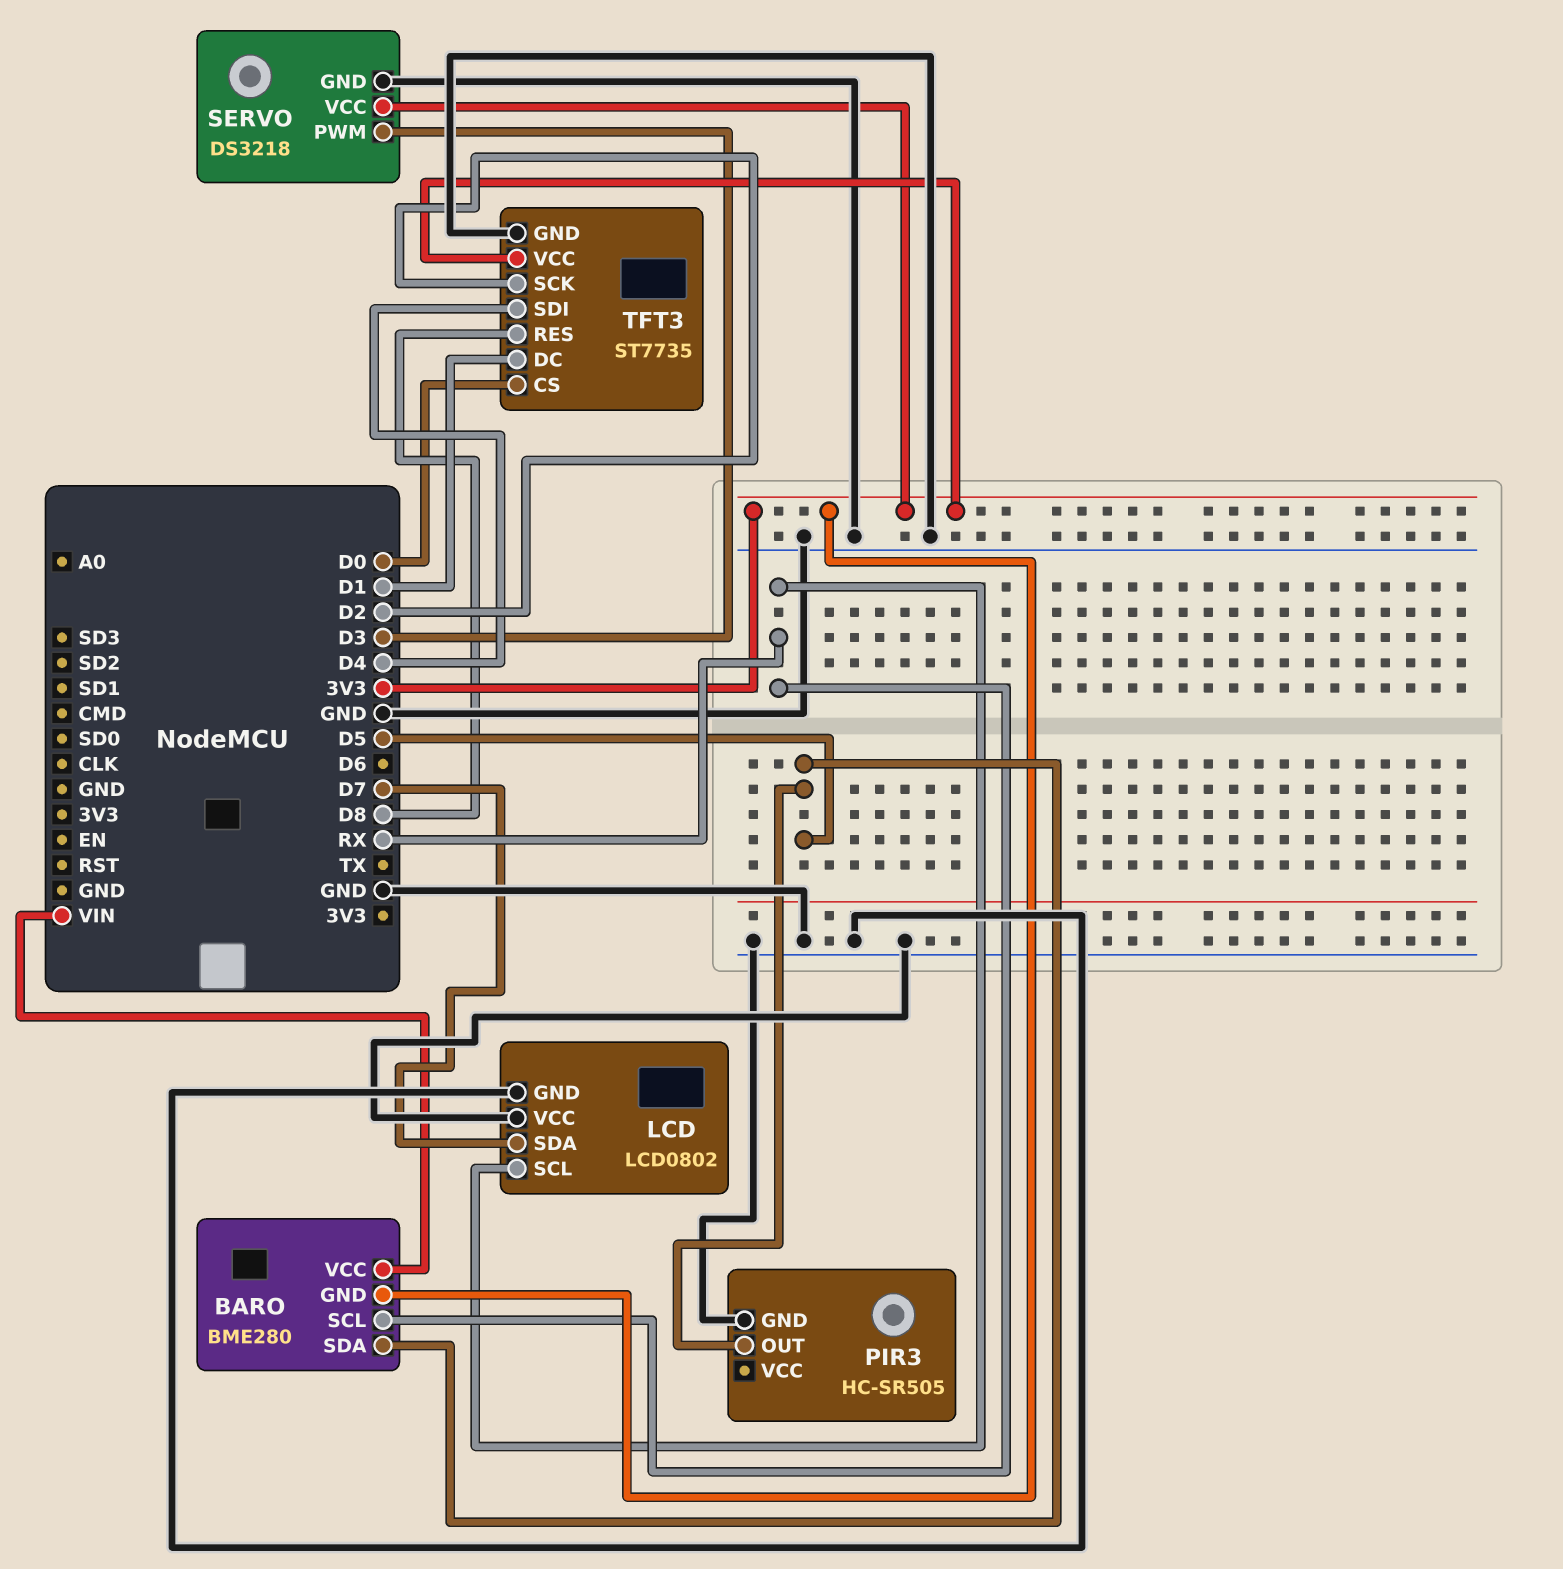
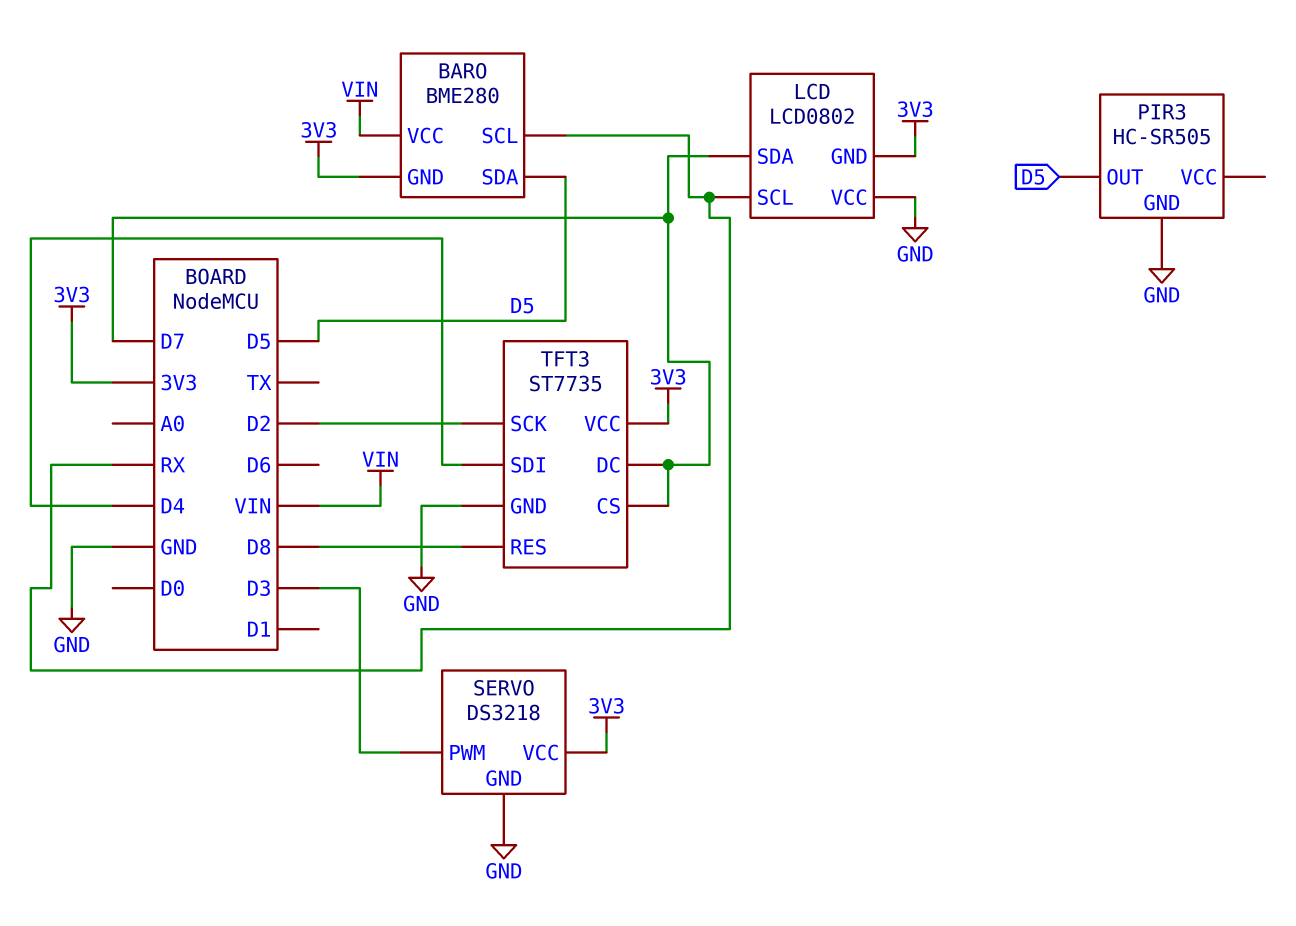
LCD pin GND: GND -> 3V3
TFT3 pin CS: D0 -> D7
TFT3 pin DC: D1 -> D7

